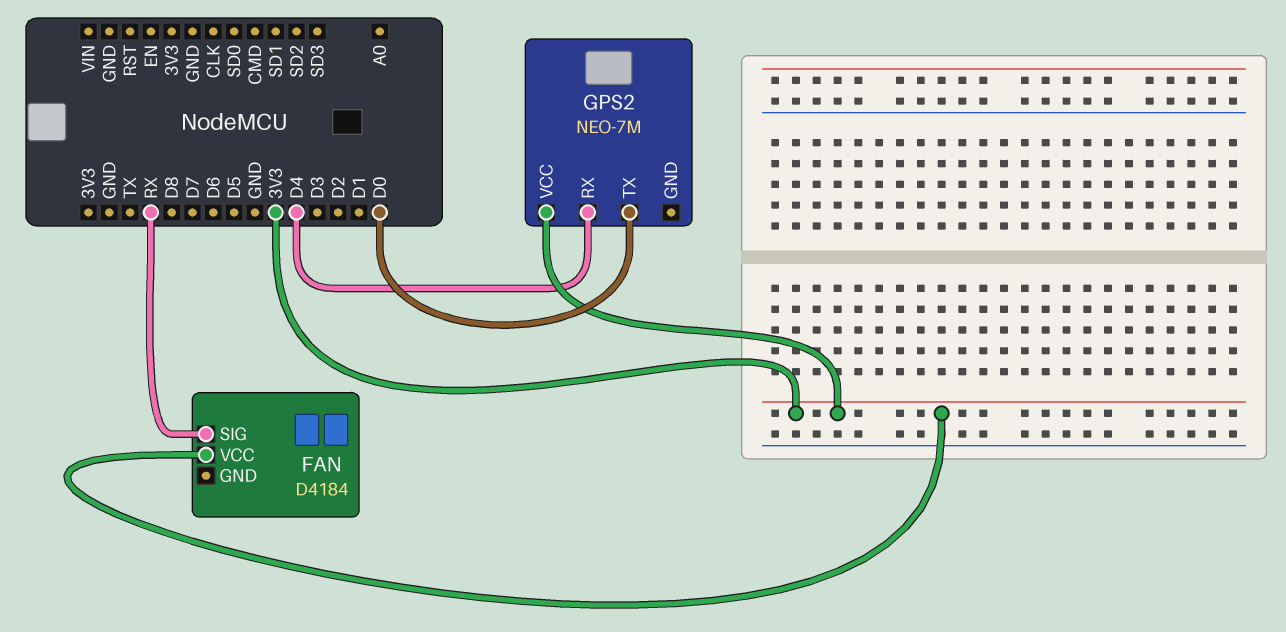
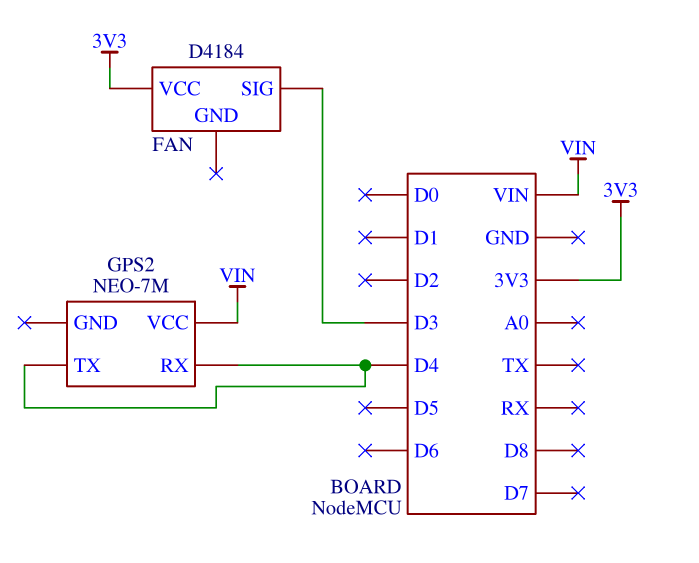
FAN pin SIG: RX -> D3
GPS2 pin TX: D0 -> D4
GPS2 pin VCC: 3V3 -> VIN

